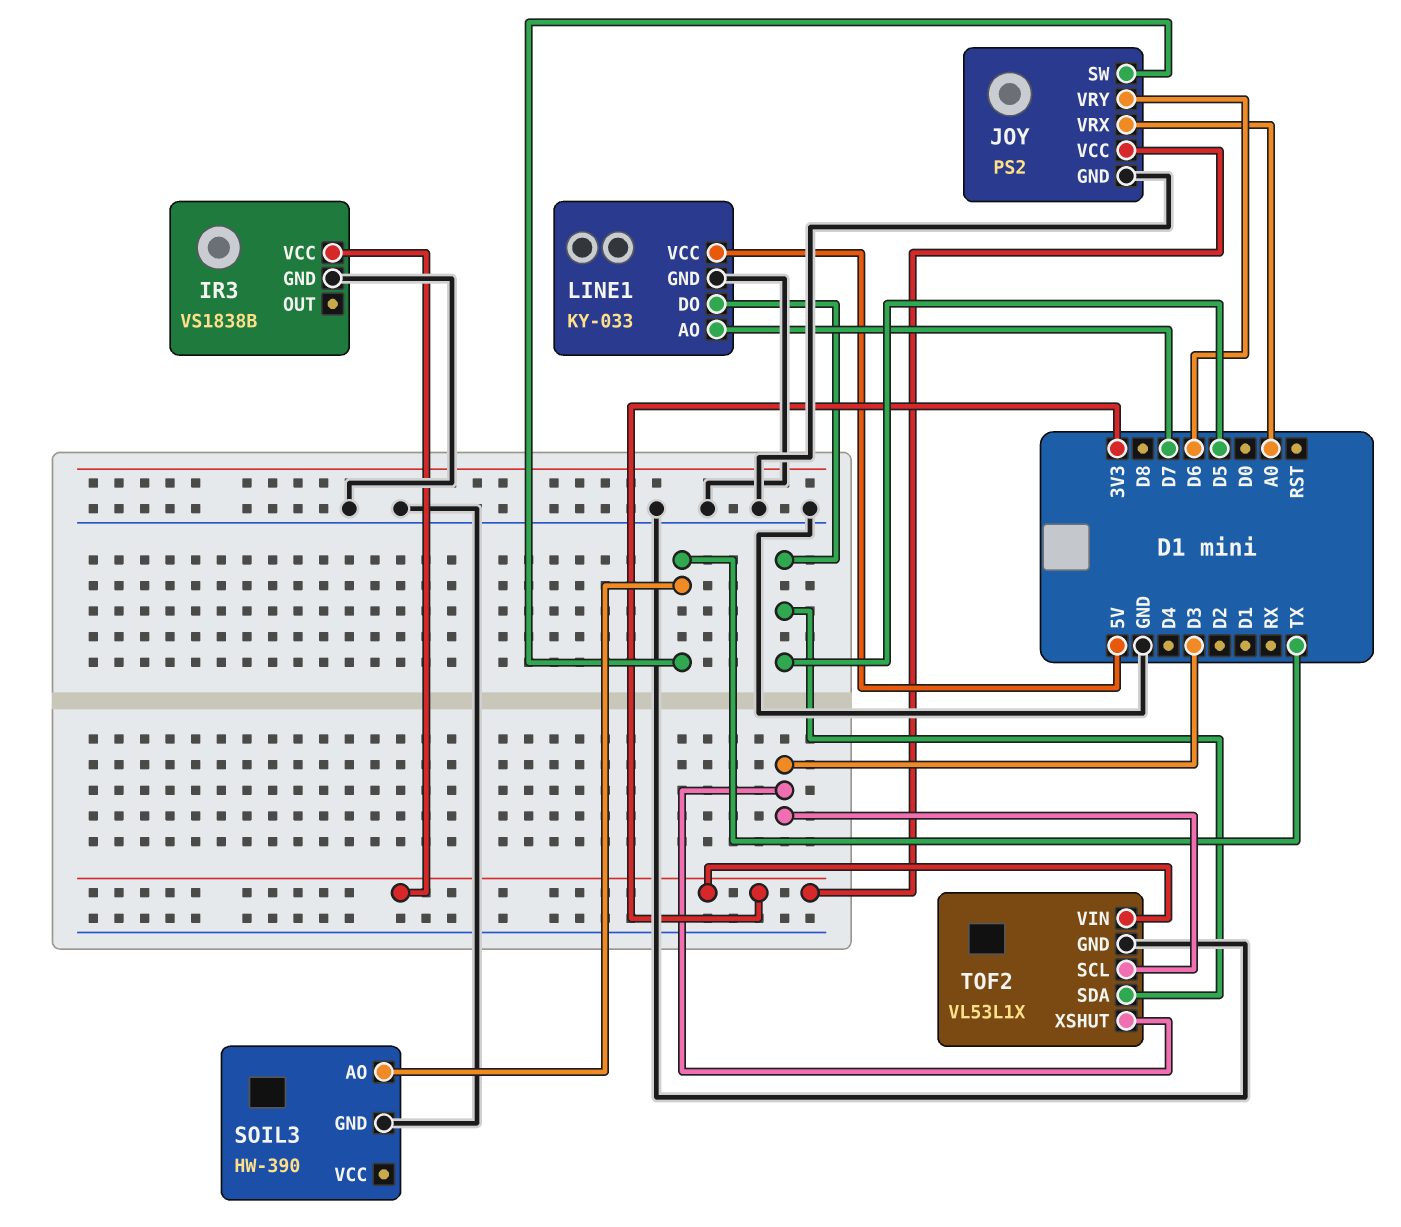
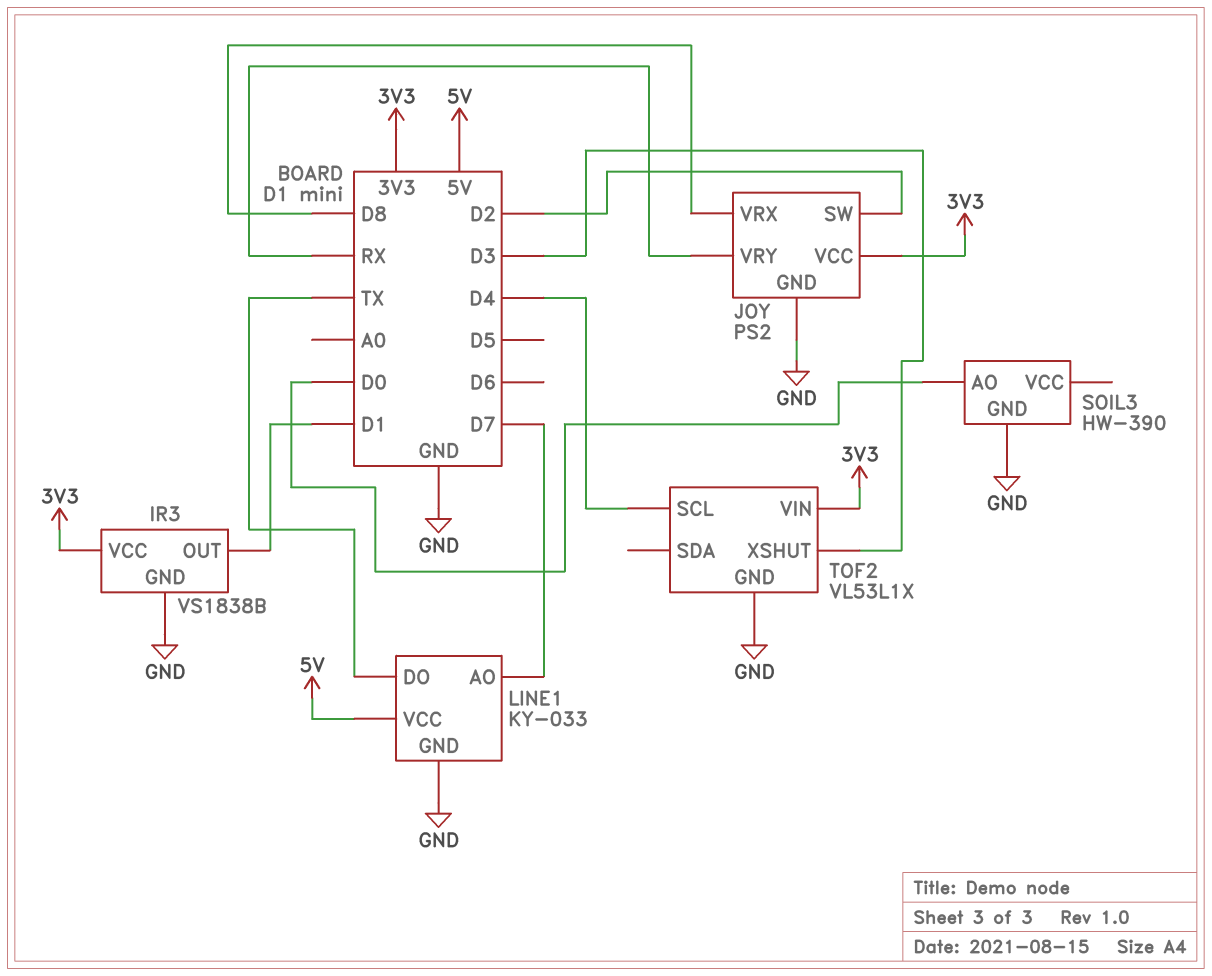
IR3 pin OUT: none -> D1
JOY pin SW: TX -> D2
JOY pin VRX: A0 -> D8
JOY pin VRY: D6 -> RX
LINE1 pin DO: D5 -> TX
SOIL3 pin AO: TX -> D0
TOF2 pin SCL: D3 -> D4
TOF2 pin SDA: D5 -> none

